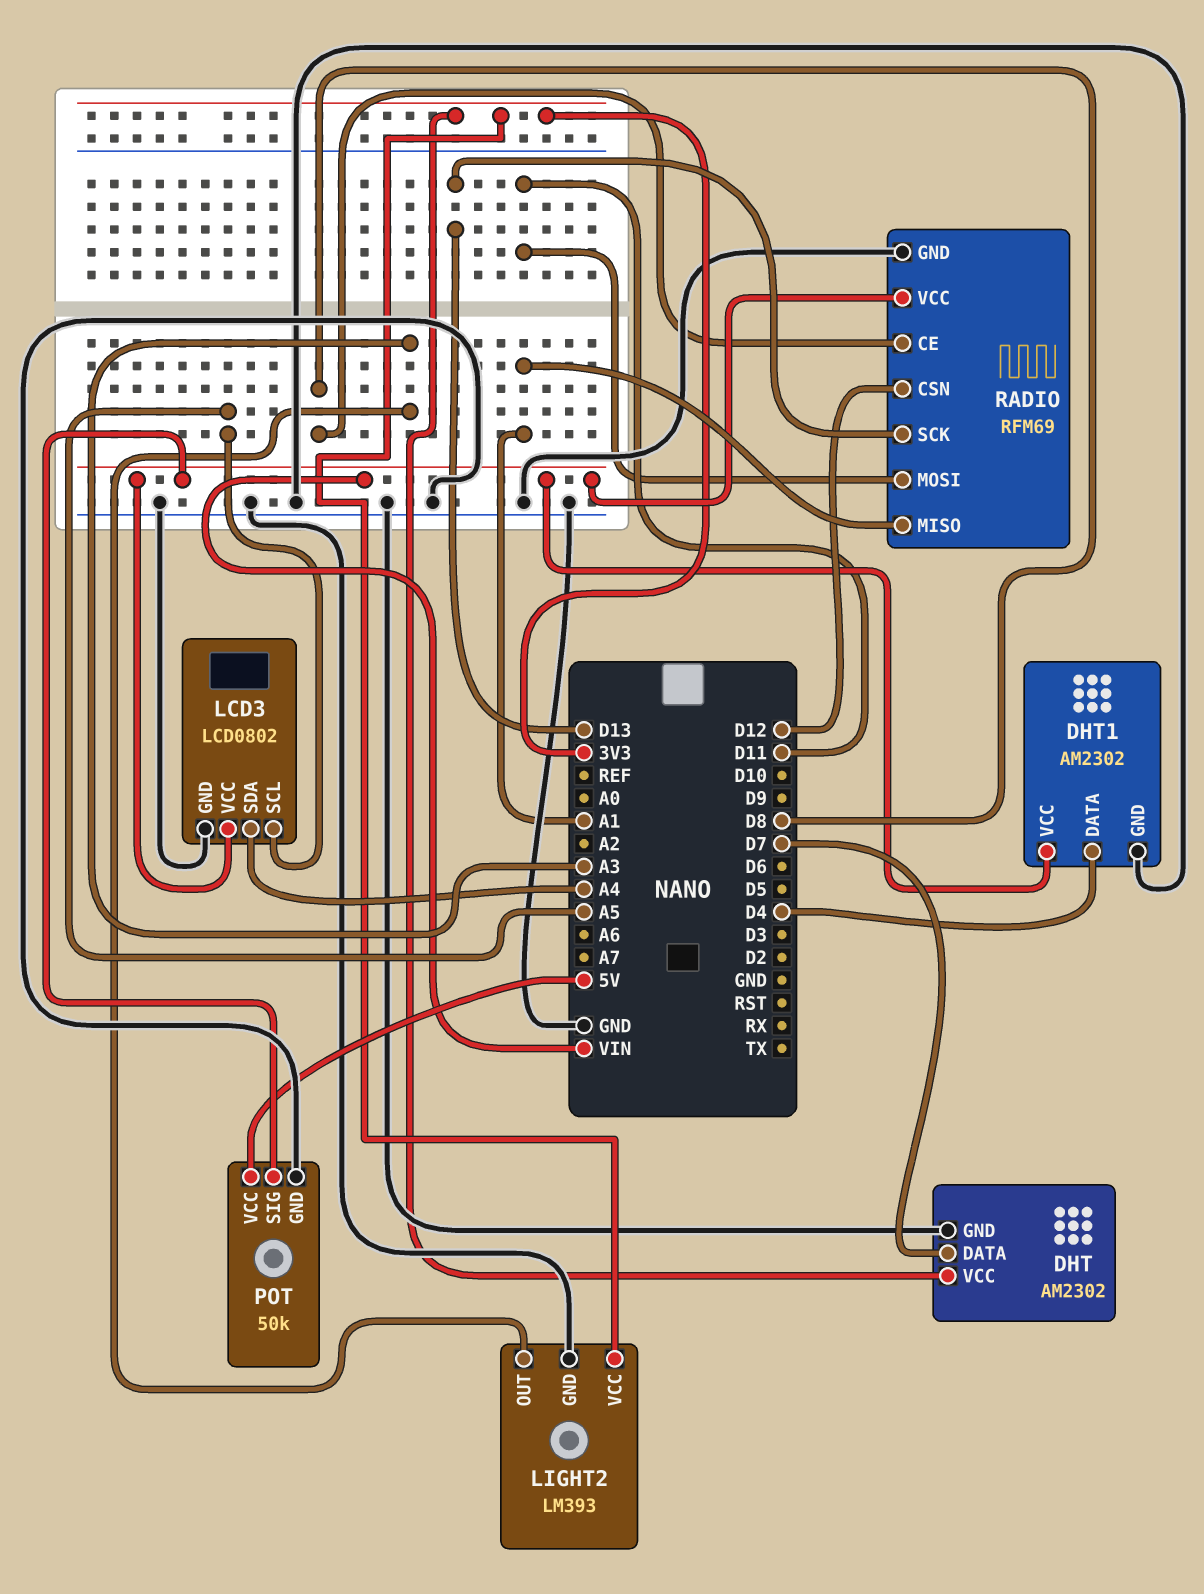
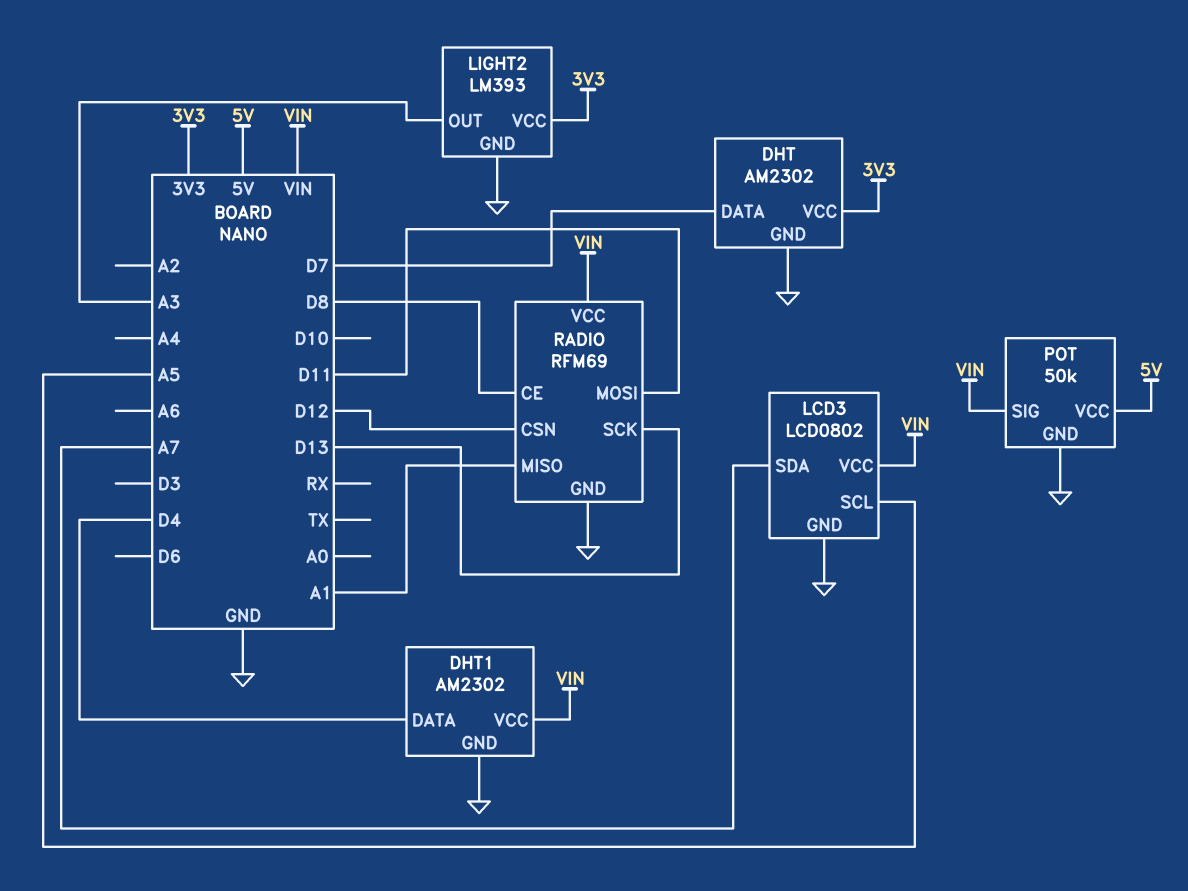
LCD3 pin SDA: A4 -> A7

